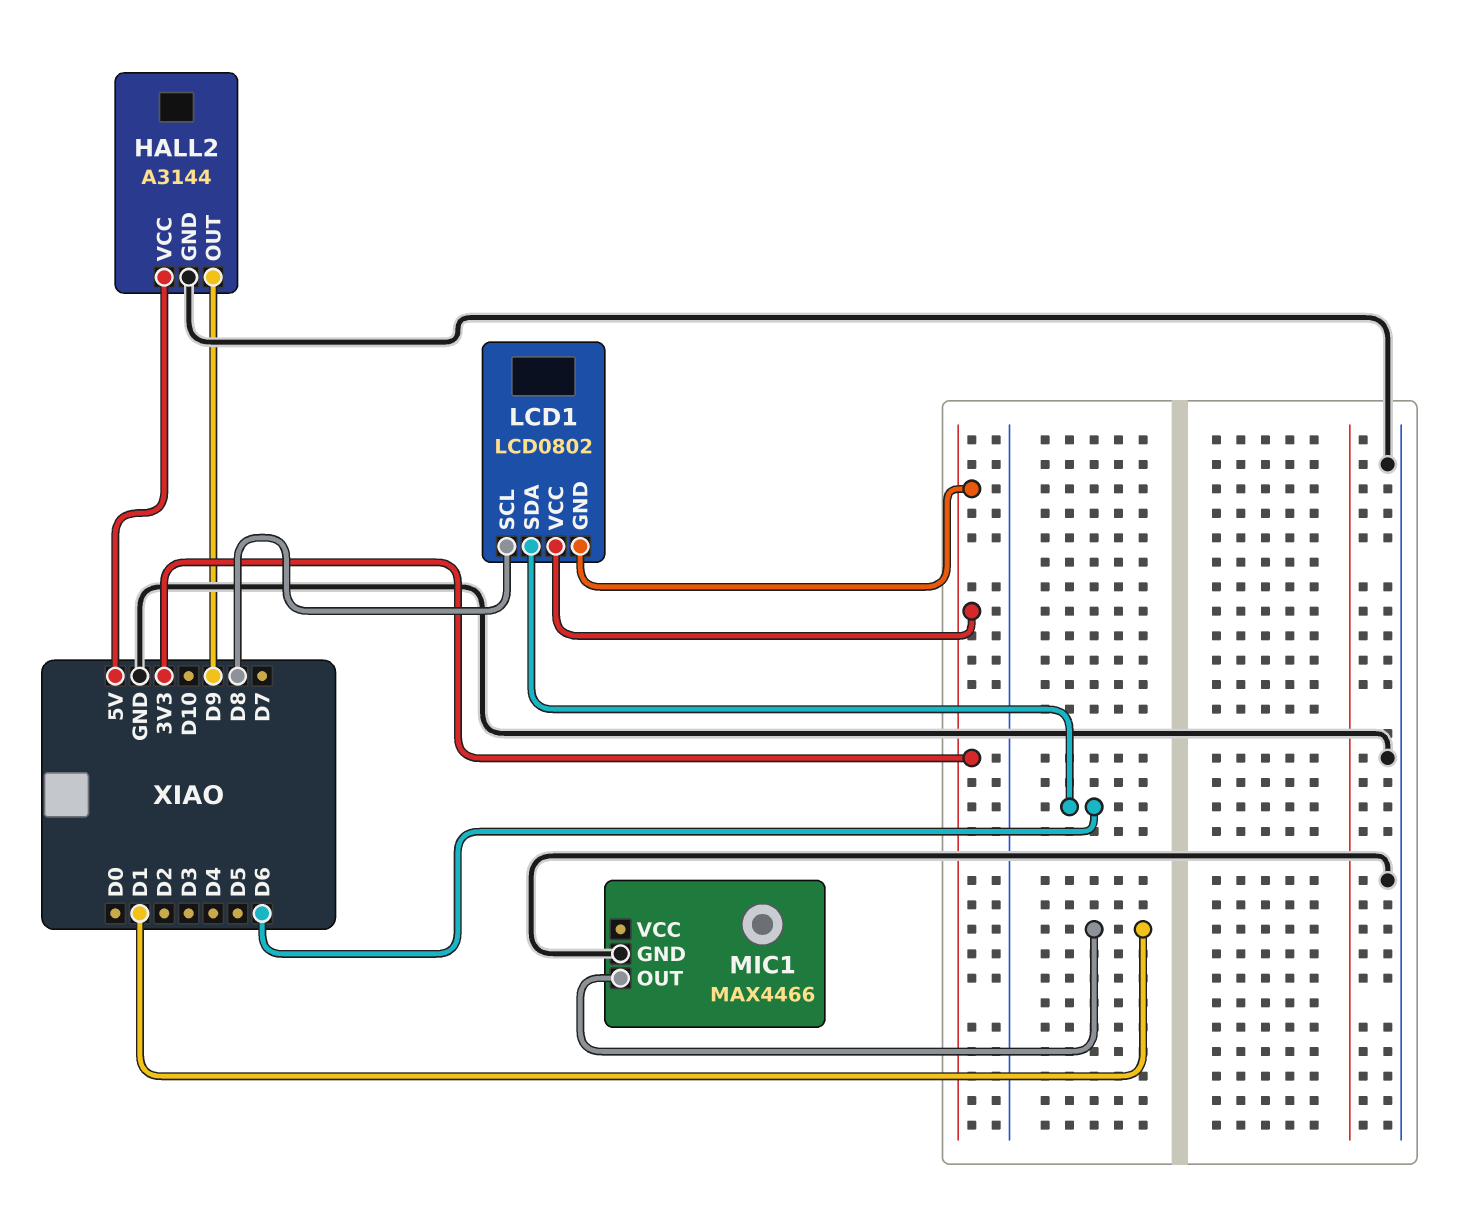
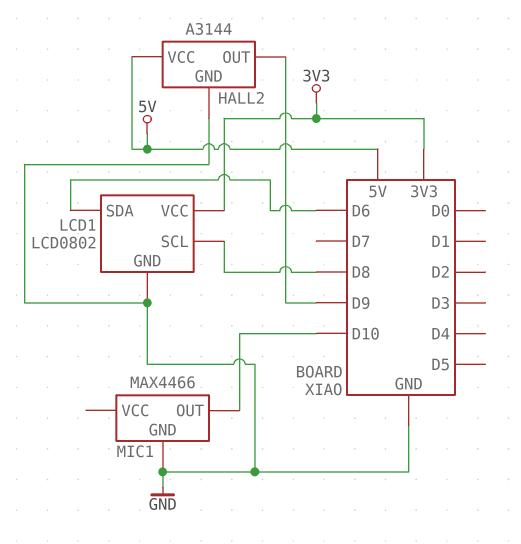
LCD1 pin GND: 3V3 -> GND
MIC1 pin OUT: D1 -> D10

